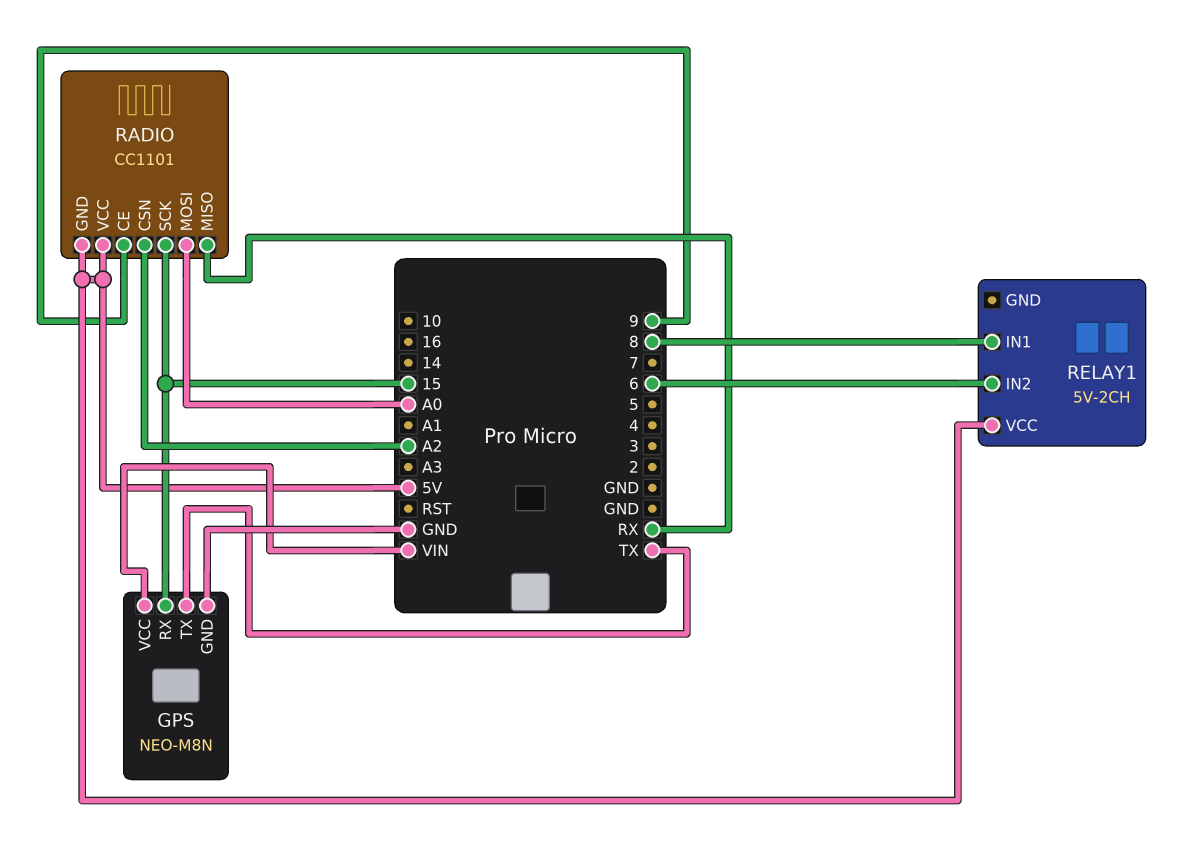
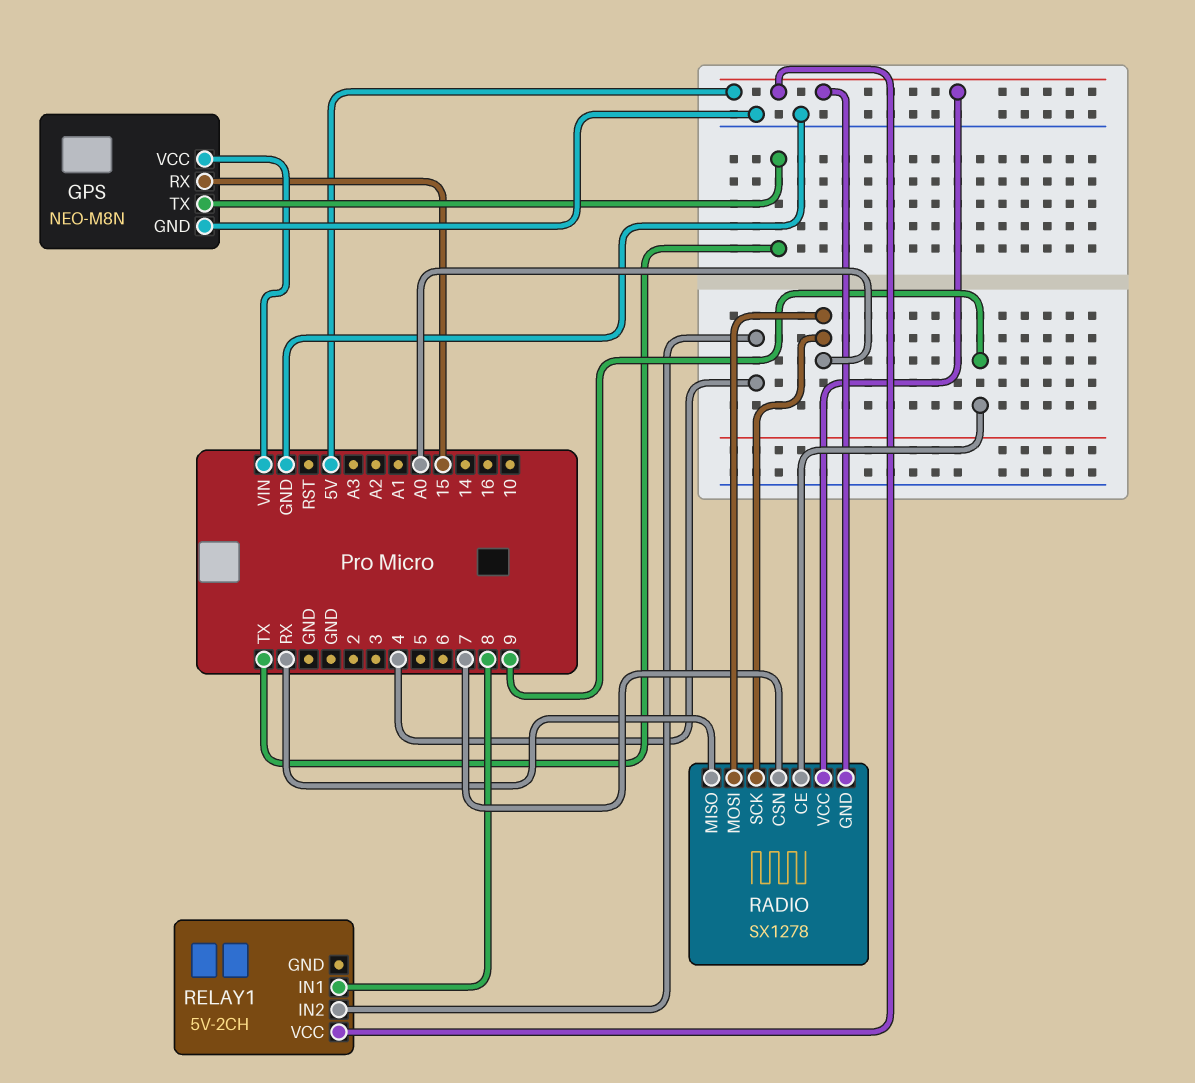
RADIO: CC1101 -> SX1278
RADIO pin CSN: A2 -> 7
RADIO pin SCK: 15 -> A0
RELAY1 pin IN2: 6 -> 4

